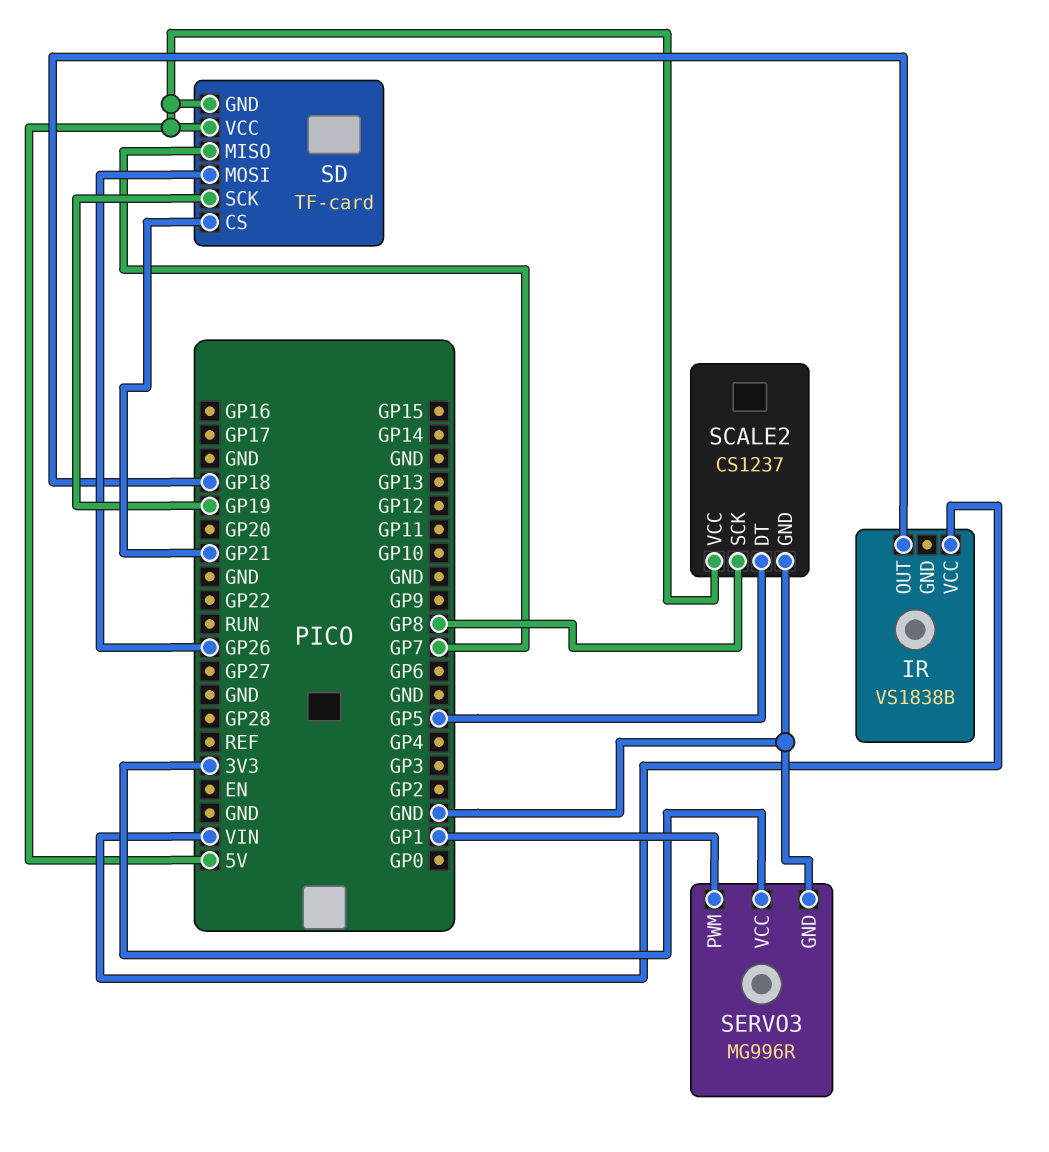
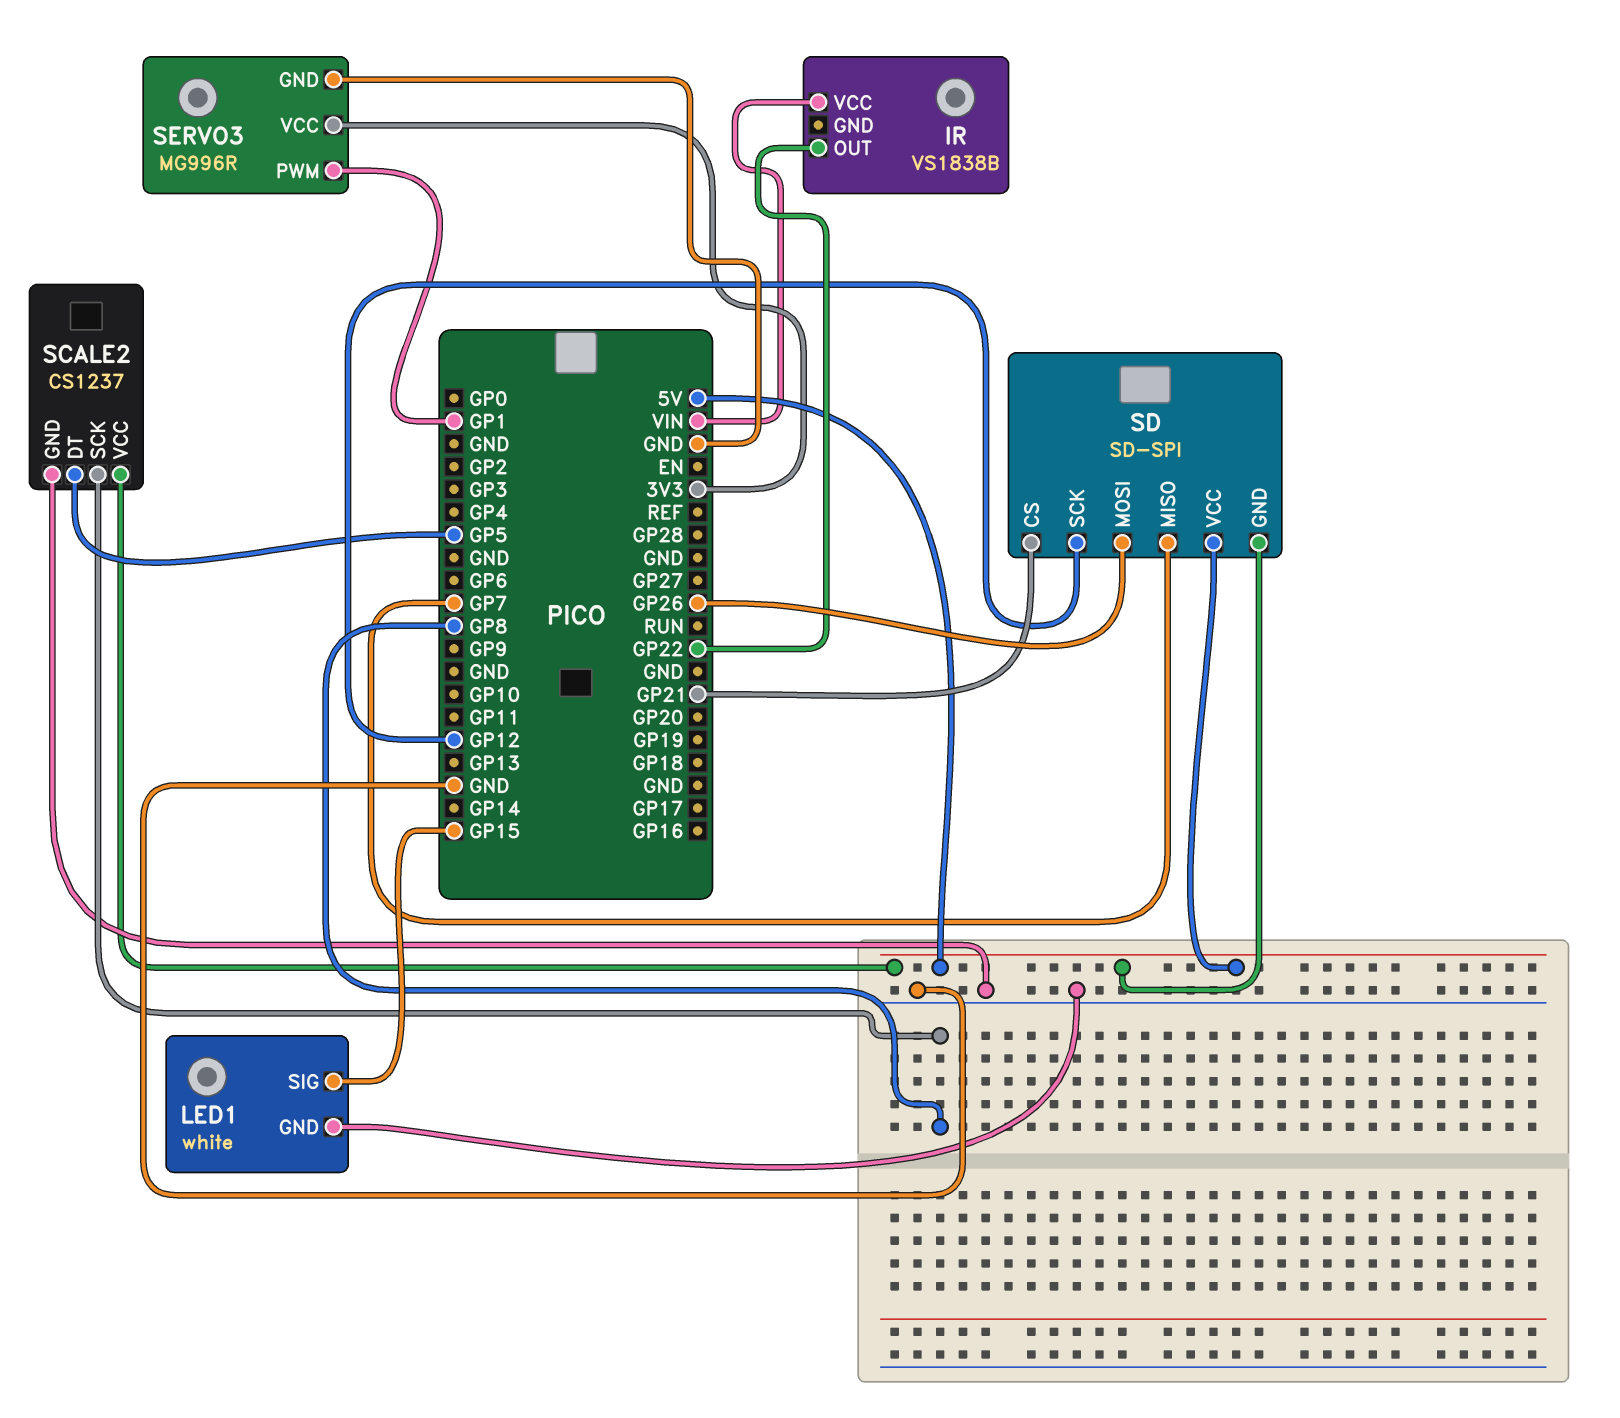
IR pin OUT: GP18 -> GP22
LED1: none -> white
LED1 pin GND: none -> GND
LED1 pin SIG: none -> GP15
SD: TF-card -> SD-SPI
SD pin SCK: GP19 -> GP12

